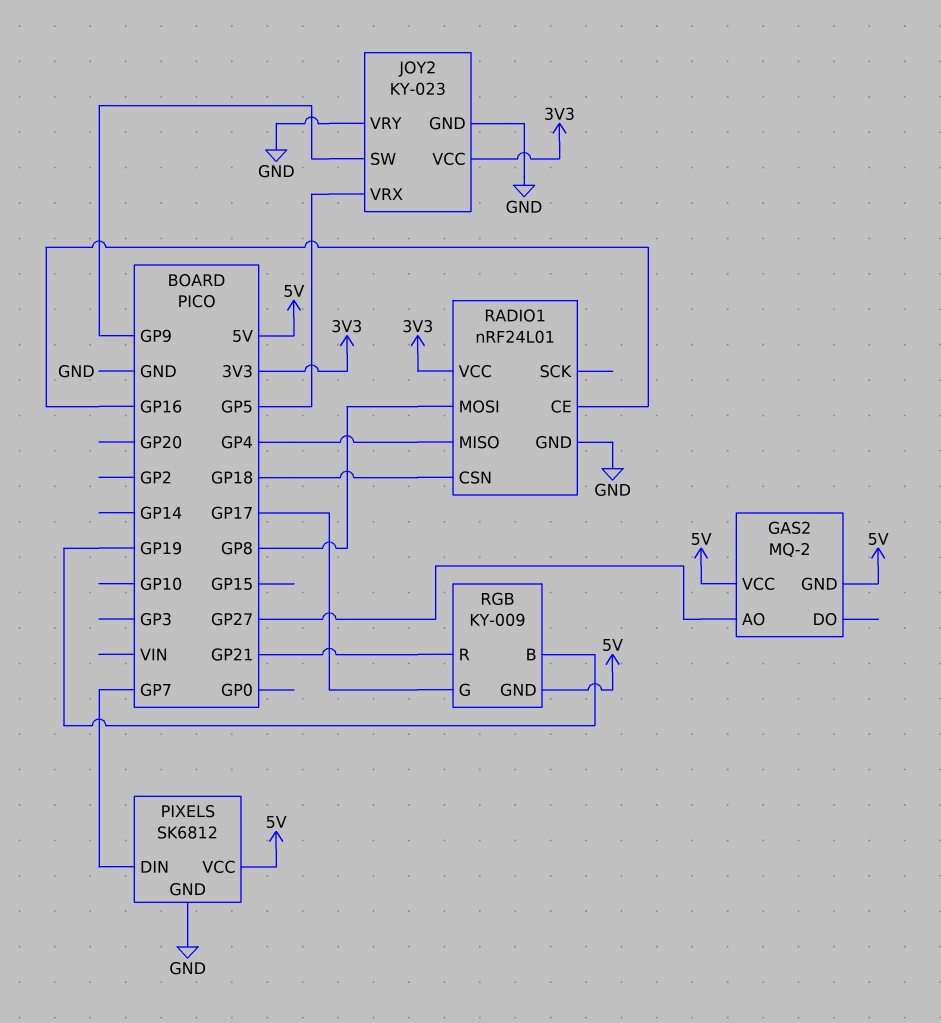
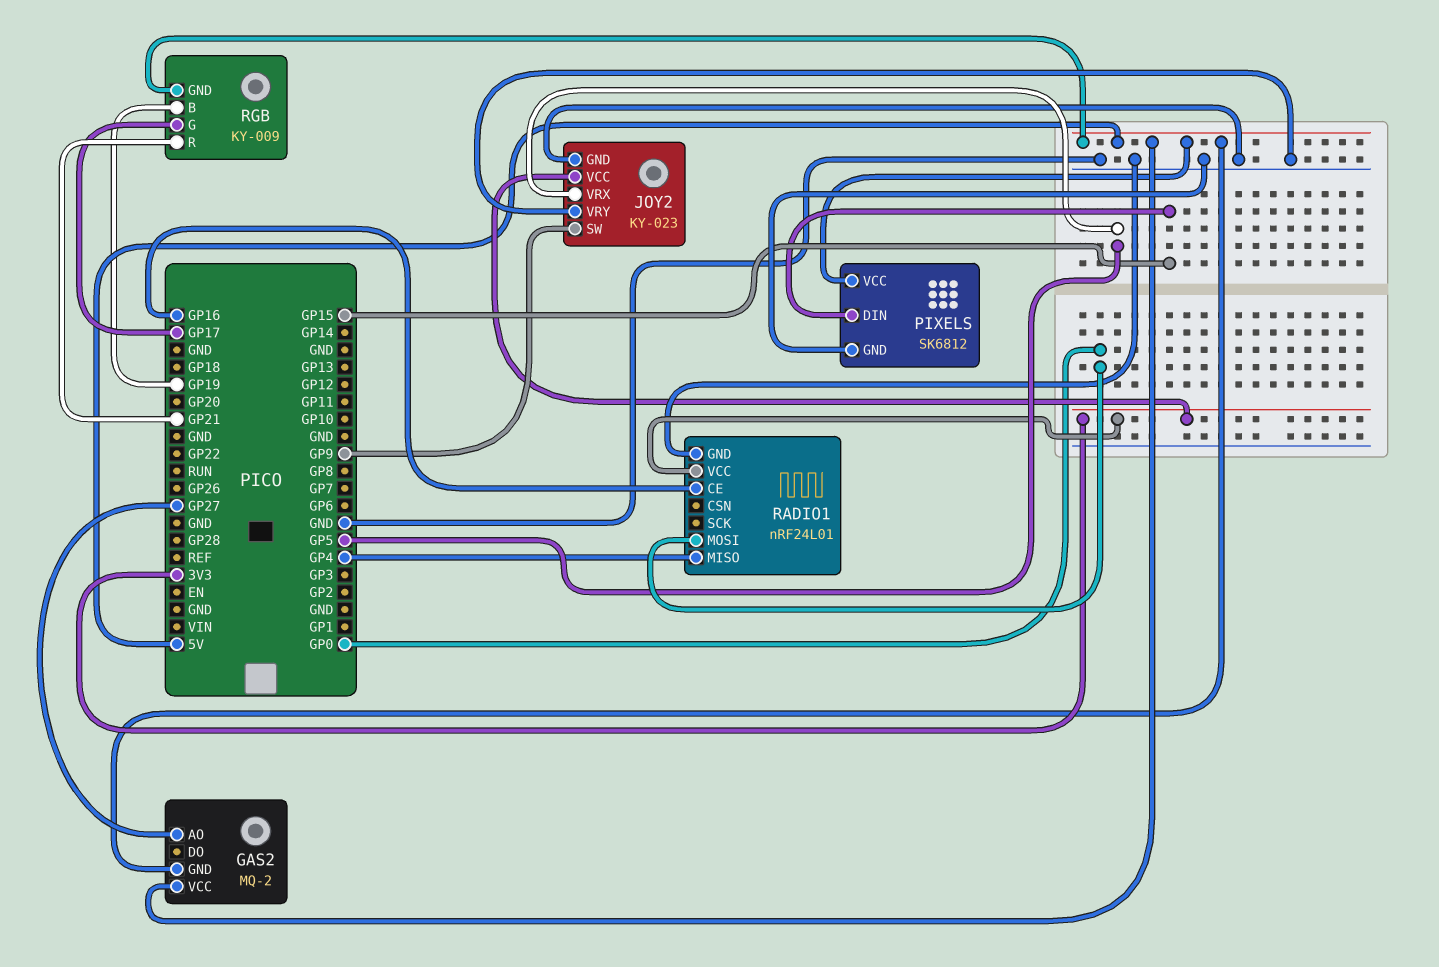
PIXELS pin DIN: GP7 -> GP15
RADIO1 pin CSN: GP18 -> none
RADIO1 pin MOSI: GP8 -> GP0

